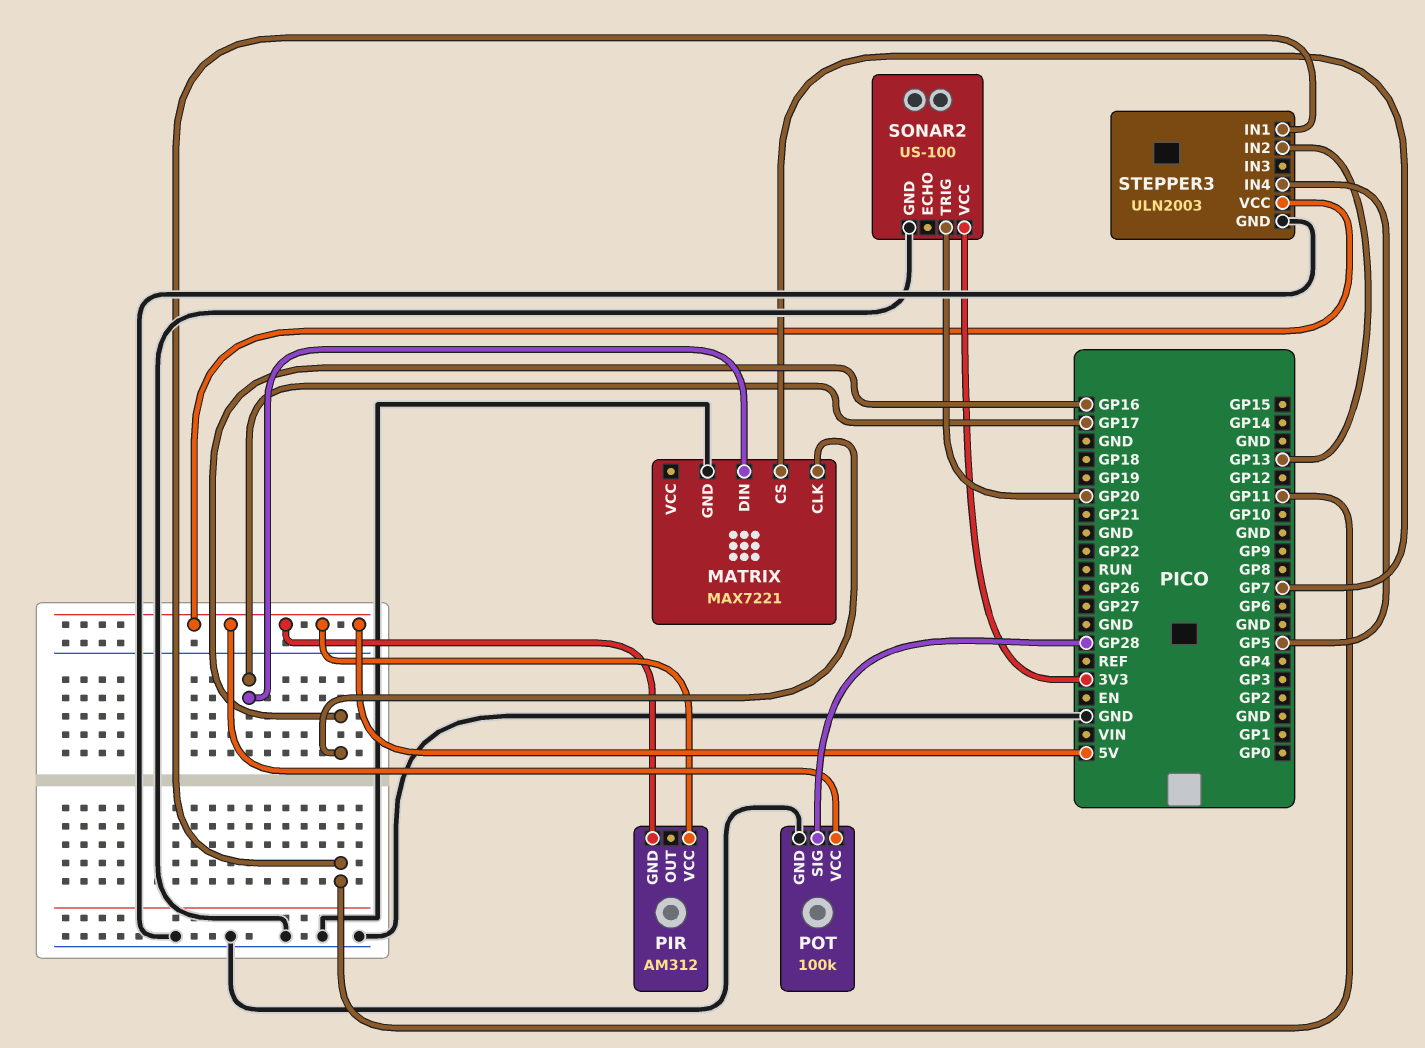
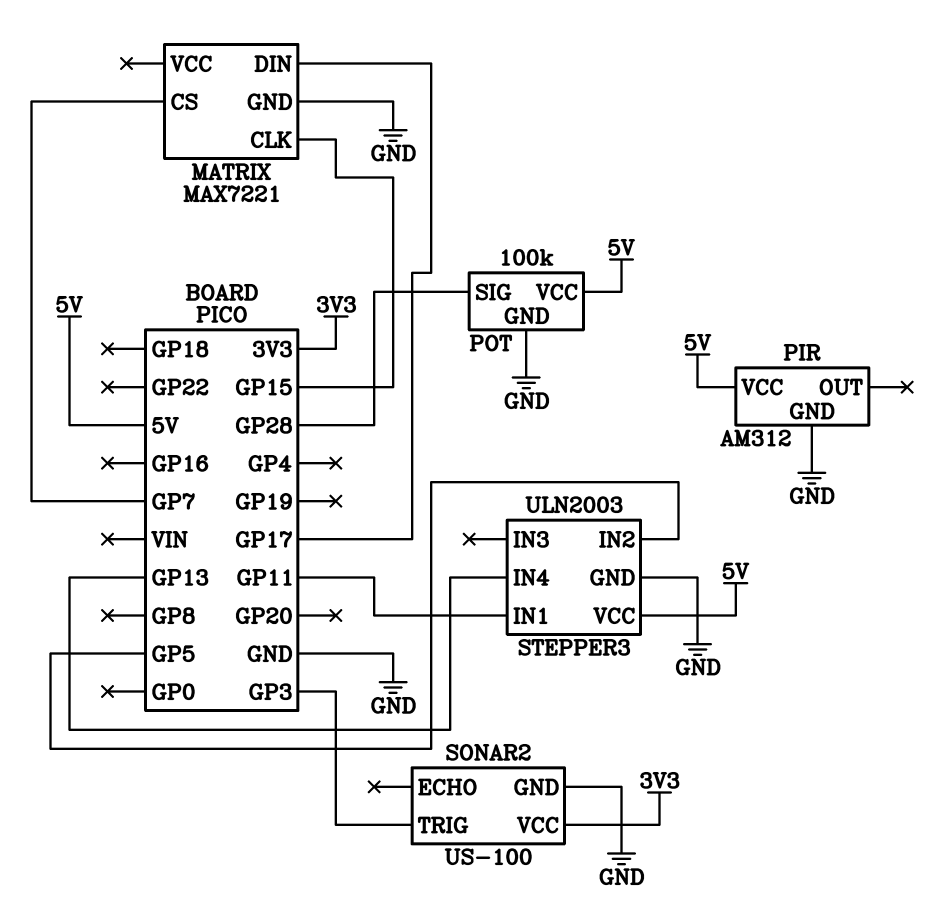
MATRIX pin CLK: GP16 -> GP15
PIR pin GND: 5V -> GND
SONAR2 pin TRIG: GP20 -> GP3
STEPPER3 pin IN2: GP13 -> GP5
STEPPER3 pin IN4: GP5 -> GP13

